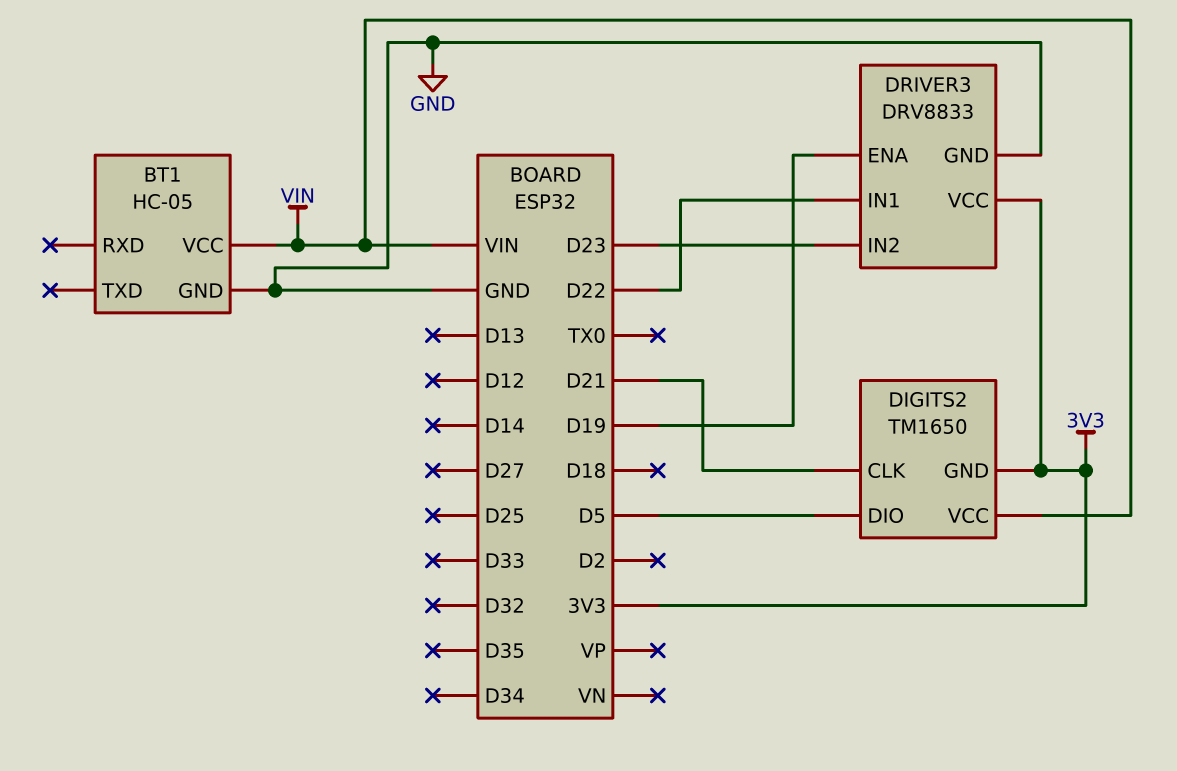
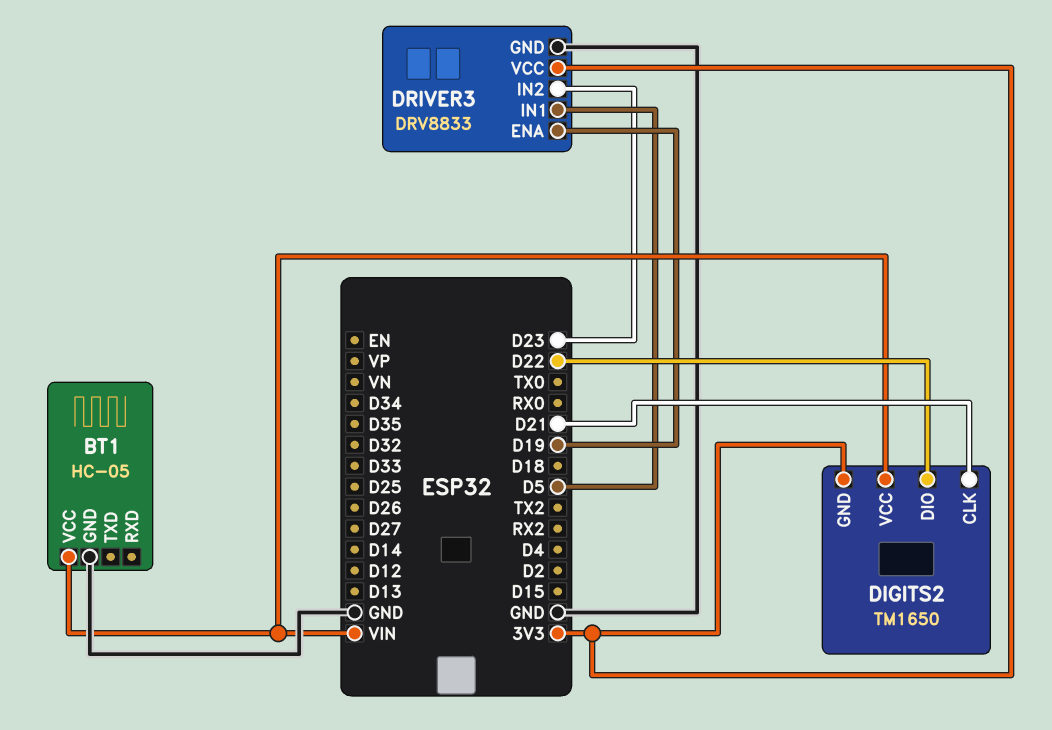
DIGITS2 pin DIO: D5 -> D22
DRIVER3 pin IN1: D22 -> D5

